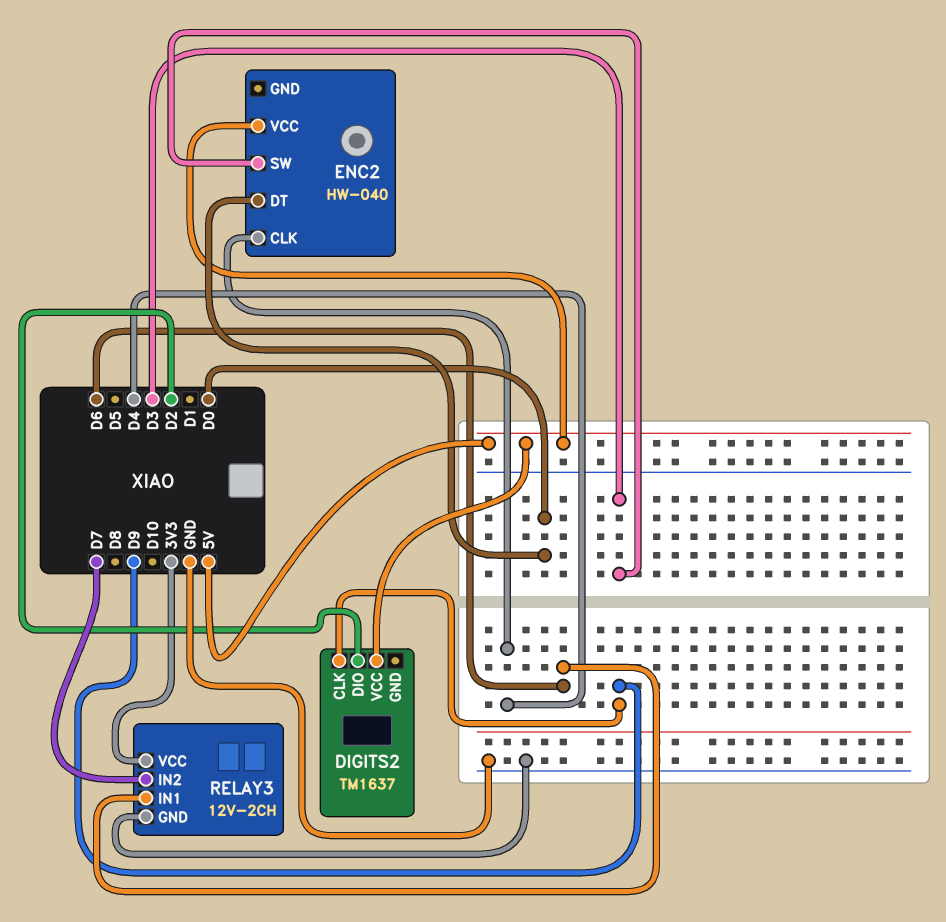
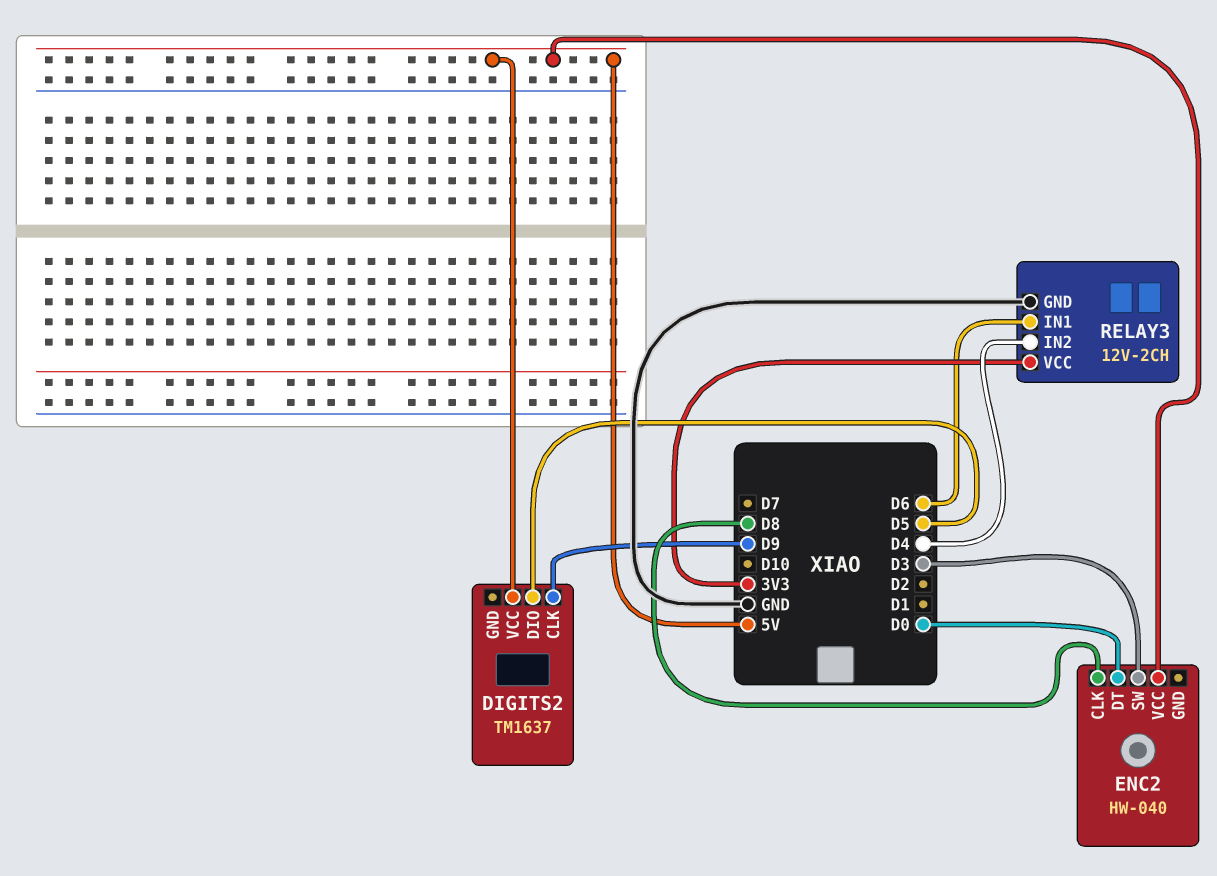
DIGITS2 pin DIO: D2 -> D5
ENC2 pin CLK: D4 -> D8
RELAY3 pin IN2: D7 -> D4

